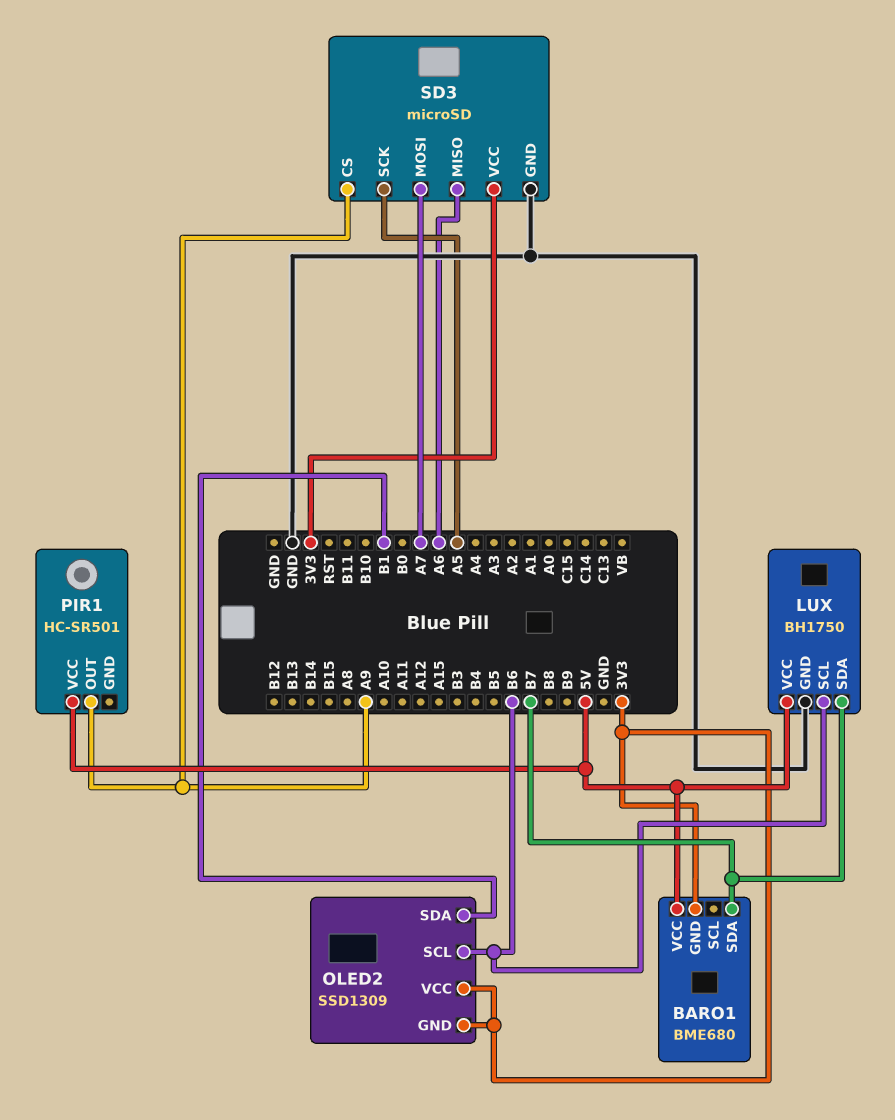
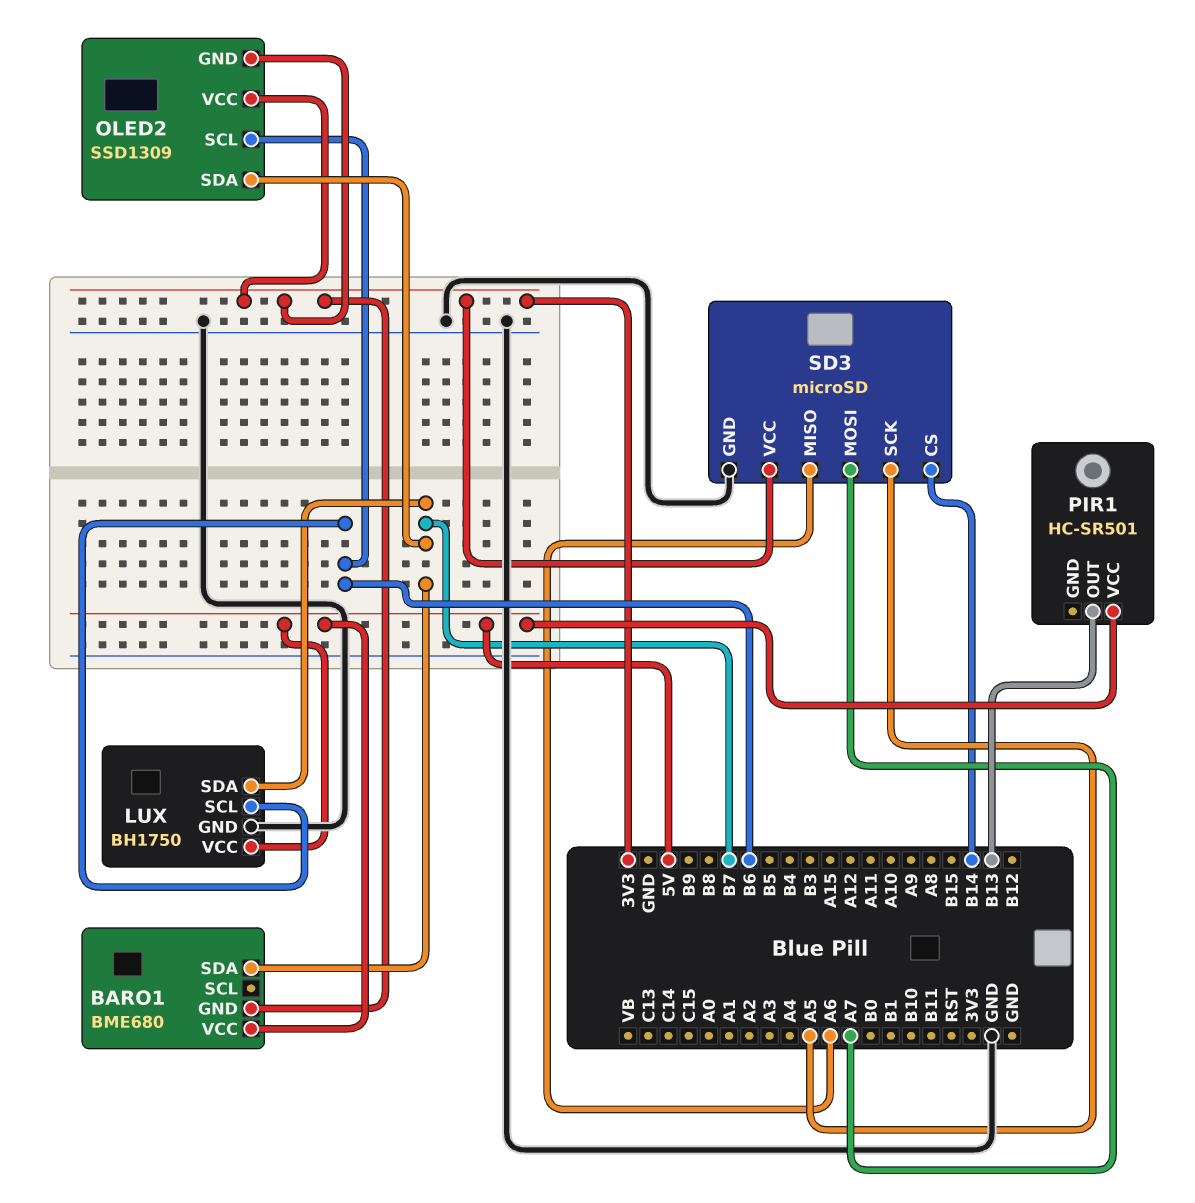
OLED2 pin SDA: B1 -> B7
PIR1 pin OUT: A9 -> B13
SD3 pin CS: A9 -> B14

